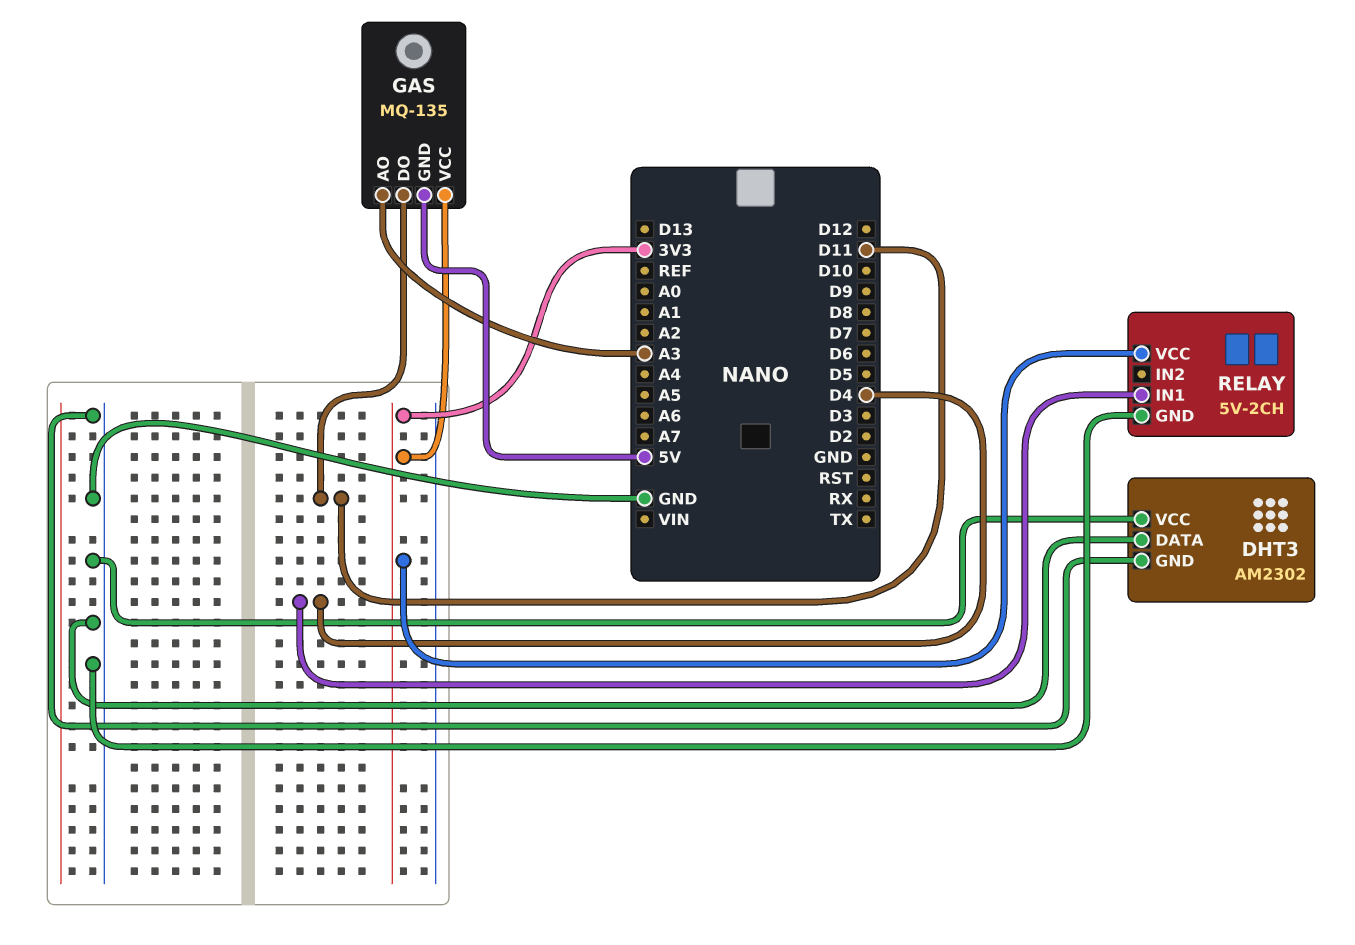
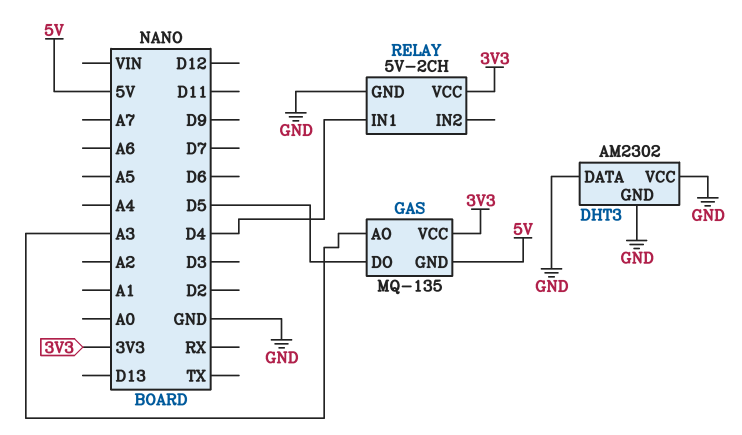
GAS pin DO: D11 -> D5

